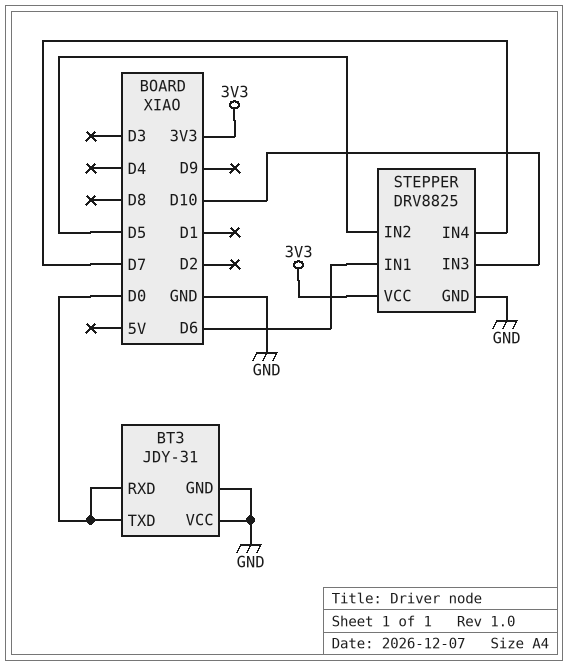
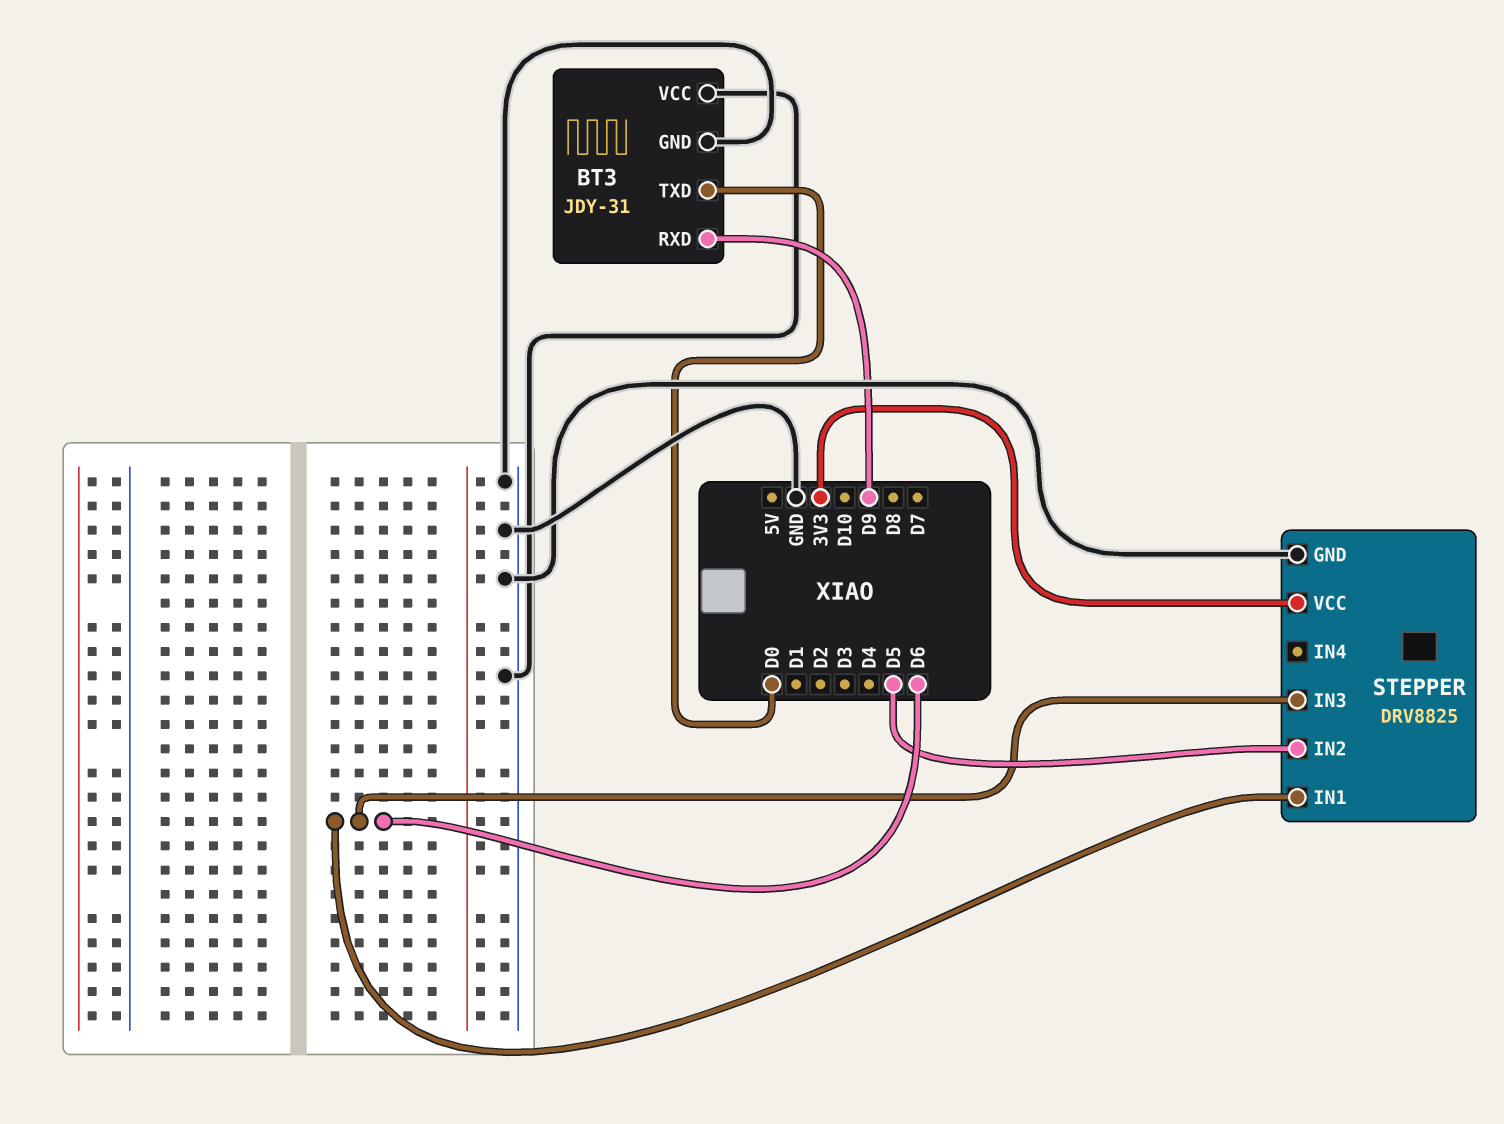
BT3 pin RXD: D0 -> D9
STEPPER pin IN3: D10 -> D6
STEPPER pin IN4: D7 -> none

